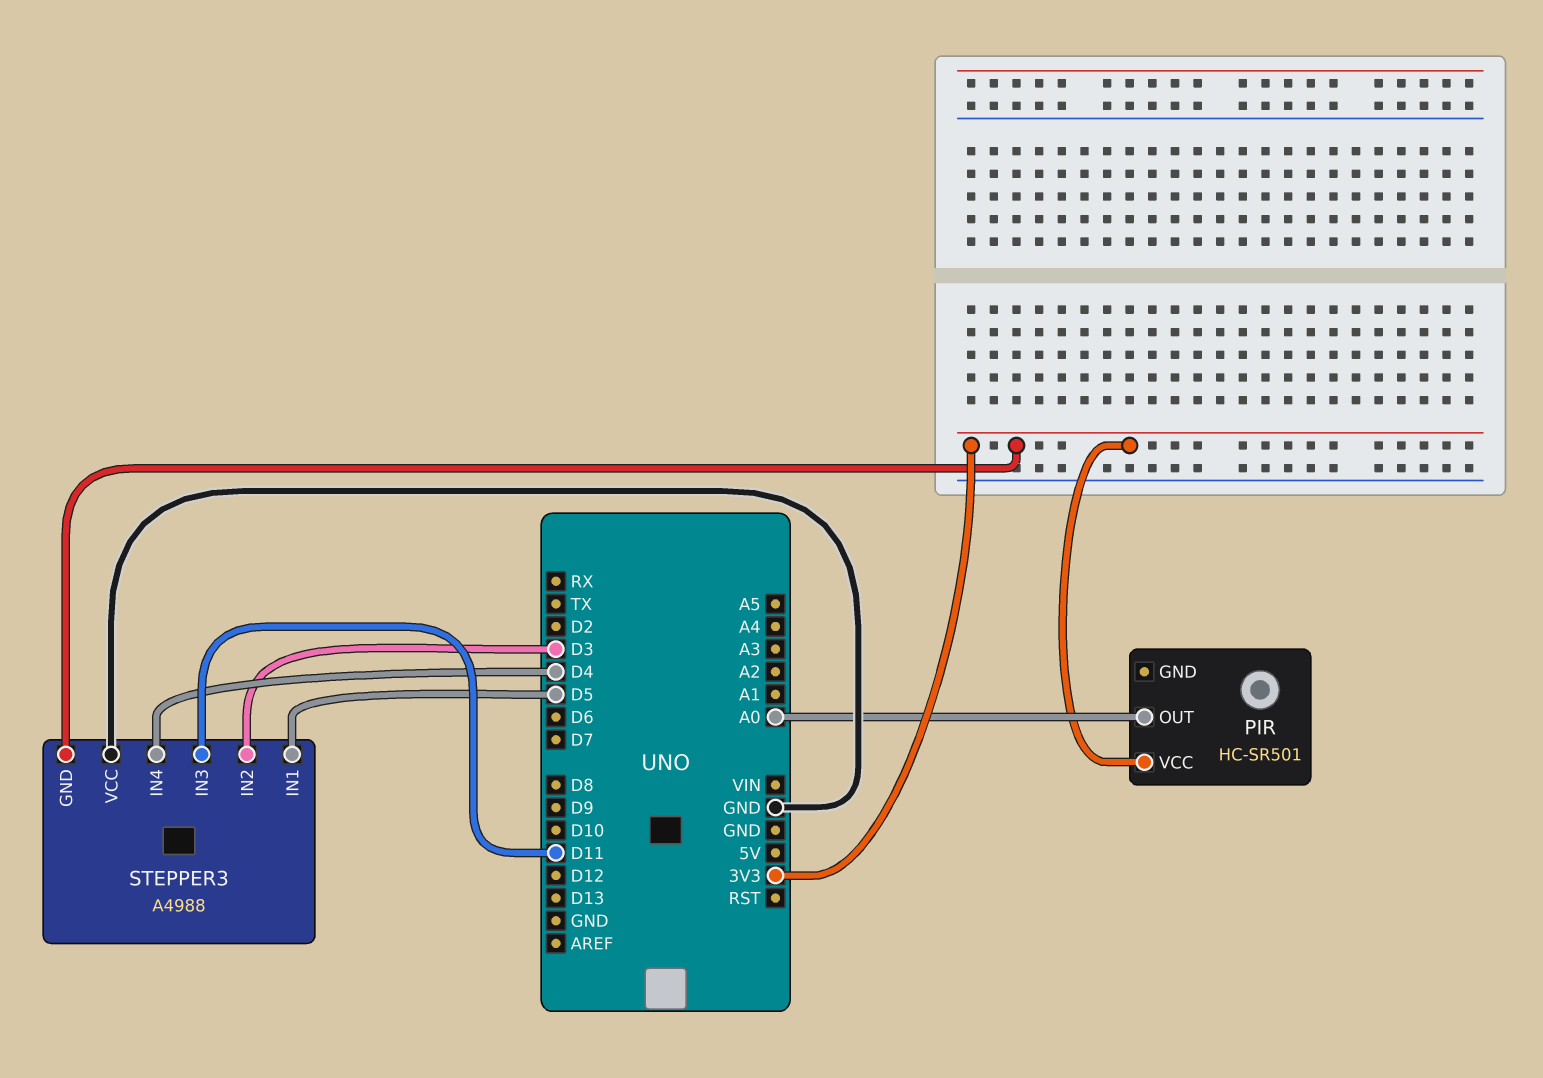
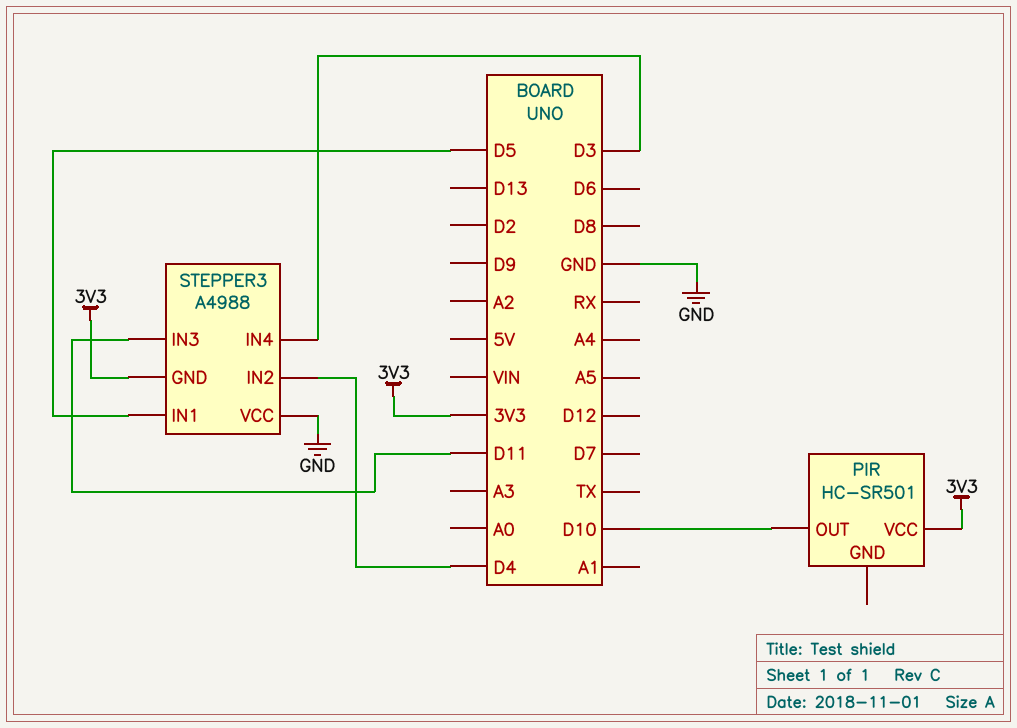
PIR pin OUT: A0 -> D10
STEPPER3 pin IN2: D3 -> D4
STEPPER3 pin IN4: D4 -> D3

